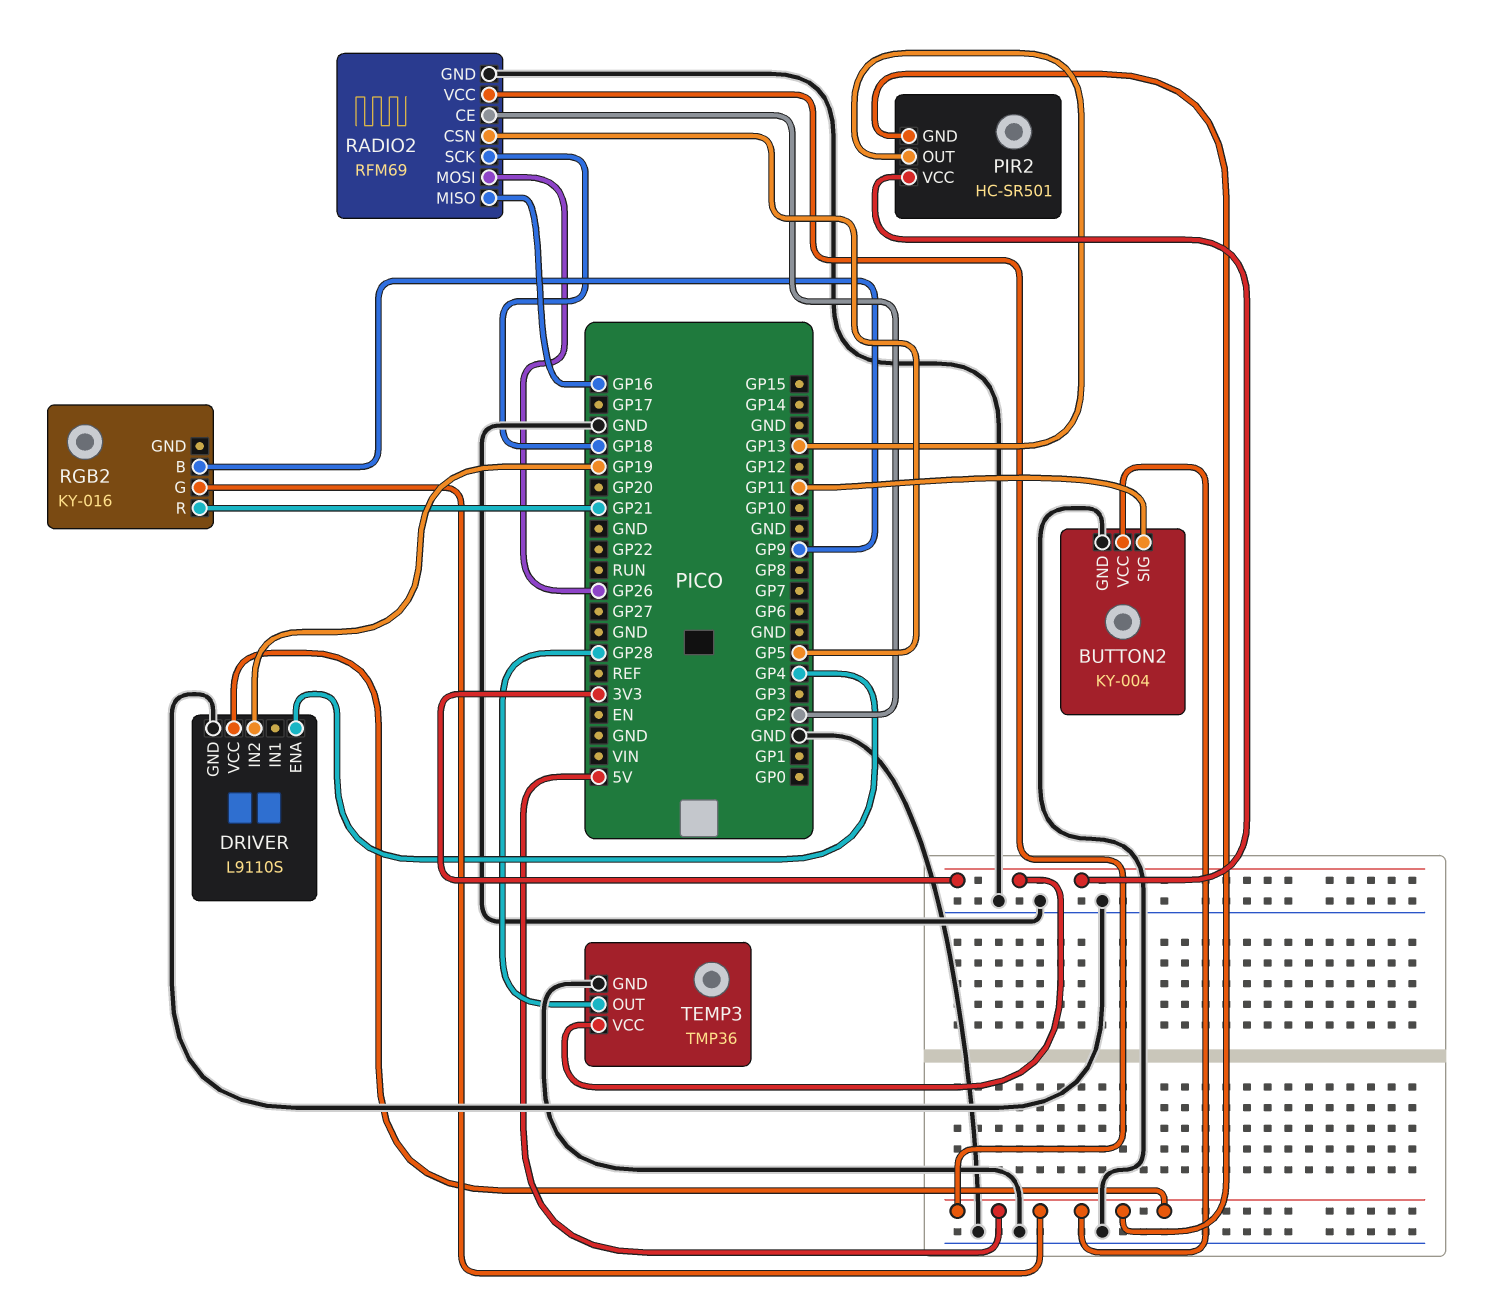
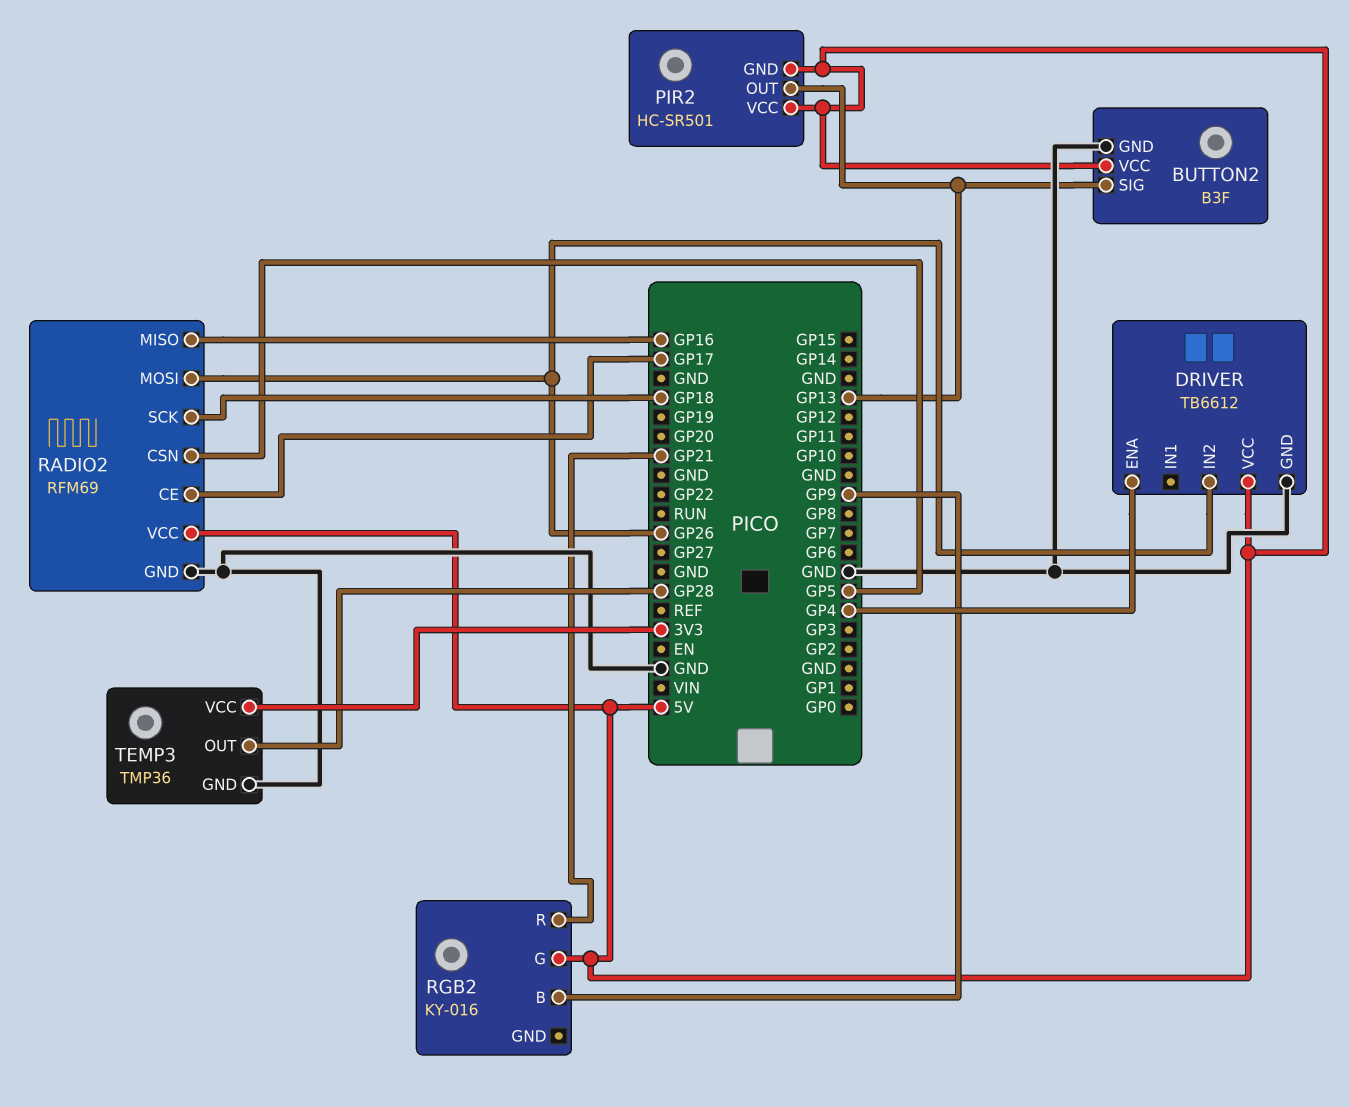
BUTTON2: KY-004 -> B3F
BUTTON2 pin SIG: GP11 -> GP13
DRIVER: L9110S -> TB6612
DRIVER pin IN2: GP19 -> GP26
PIR2 pin VCC: 3V3 -> 5V
RADIO2 pin CE: GP2 -> GP17

